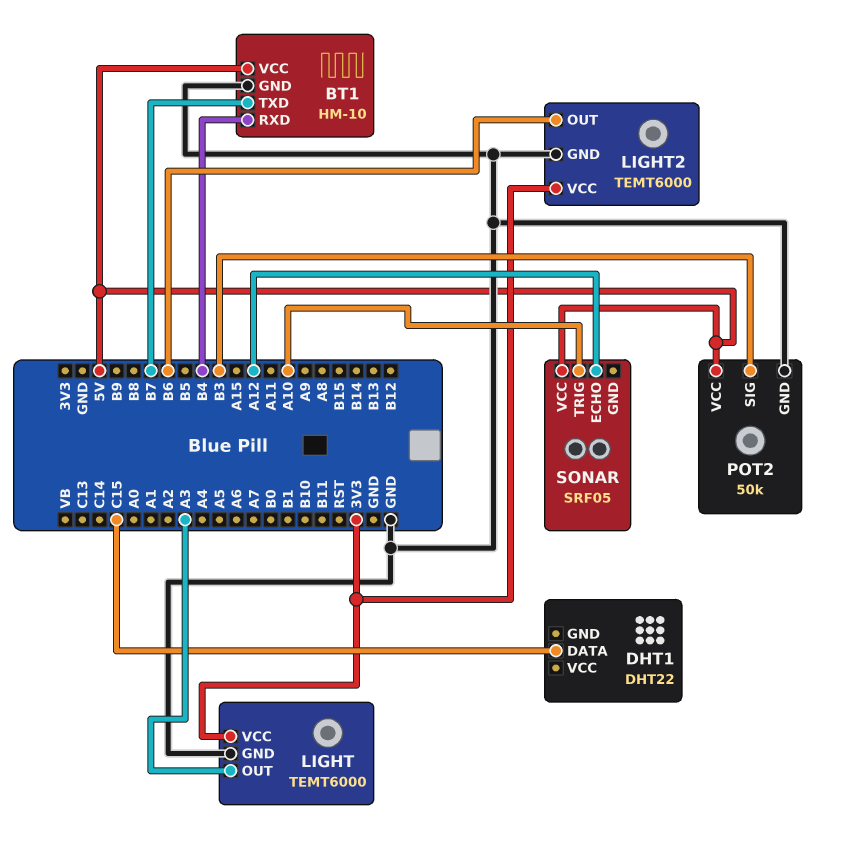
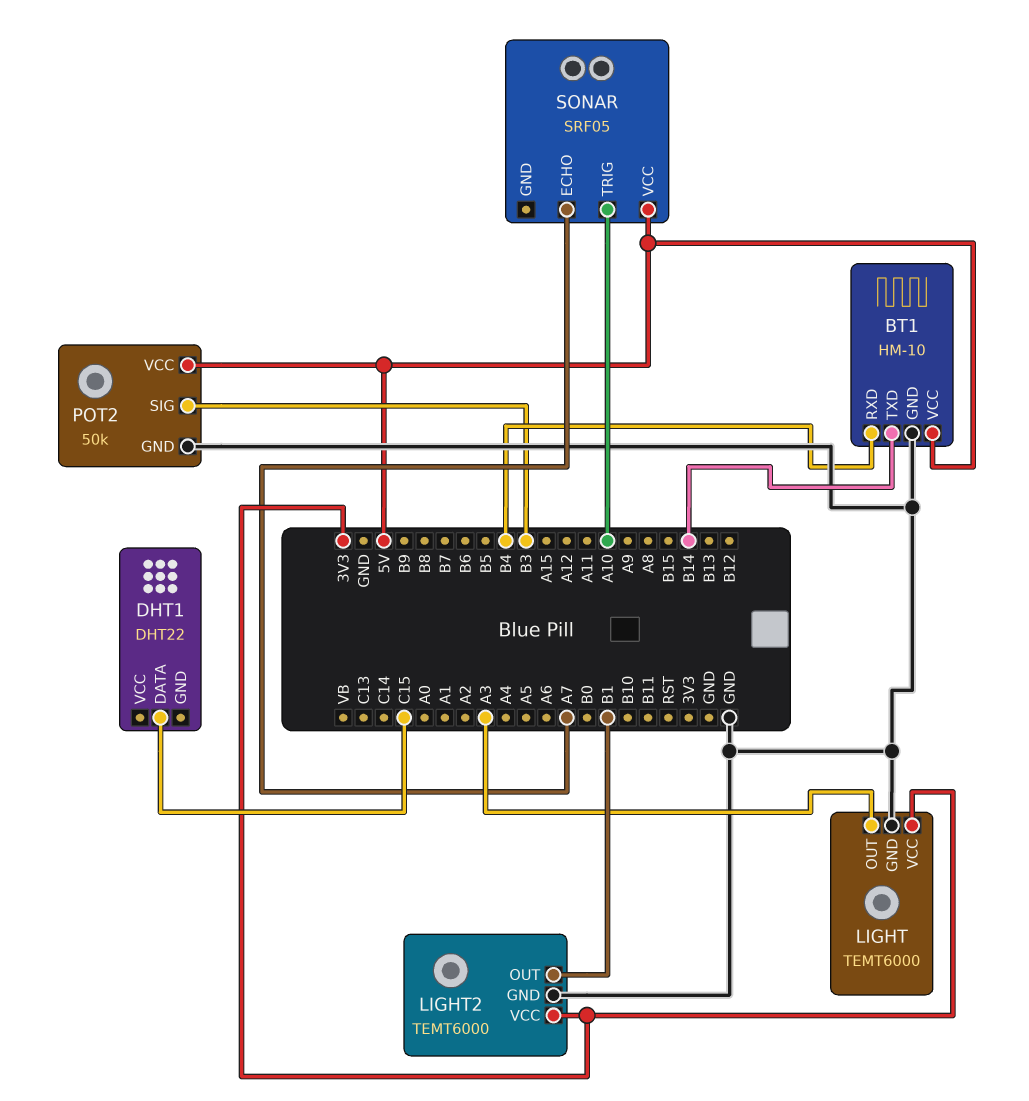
BT1 pin TXD: B7 -> B14
LIGHT2 pin OUT: B6 -> B1
SONAR pin ECHO: A12 -> A7

